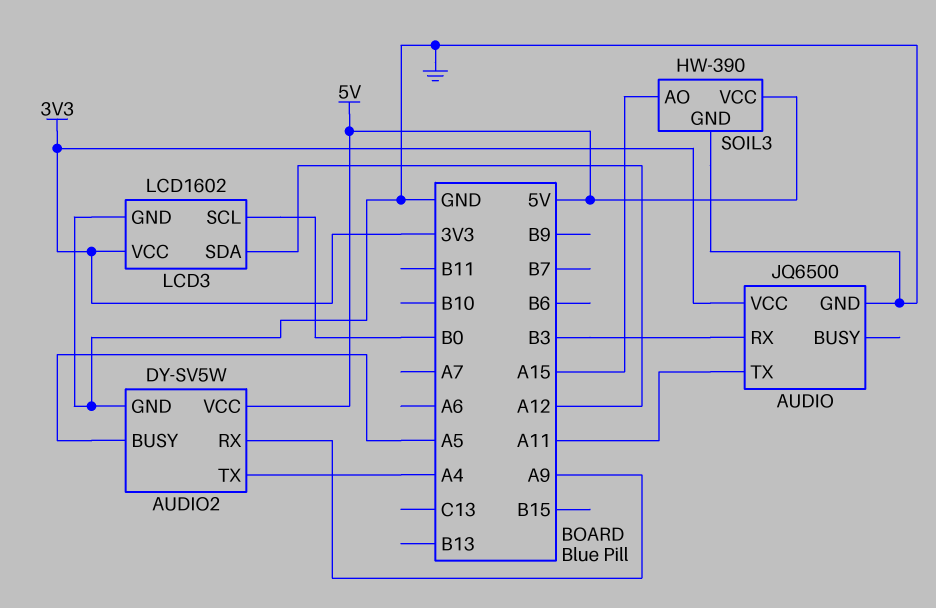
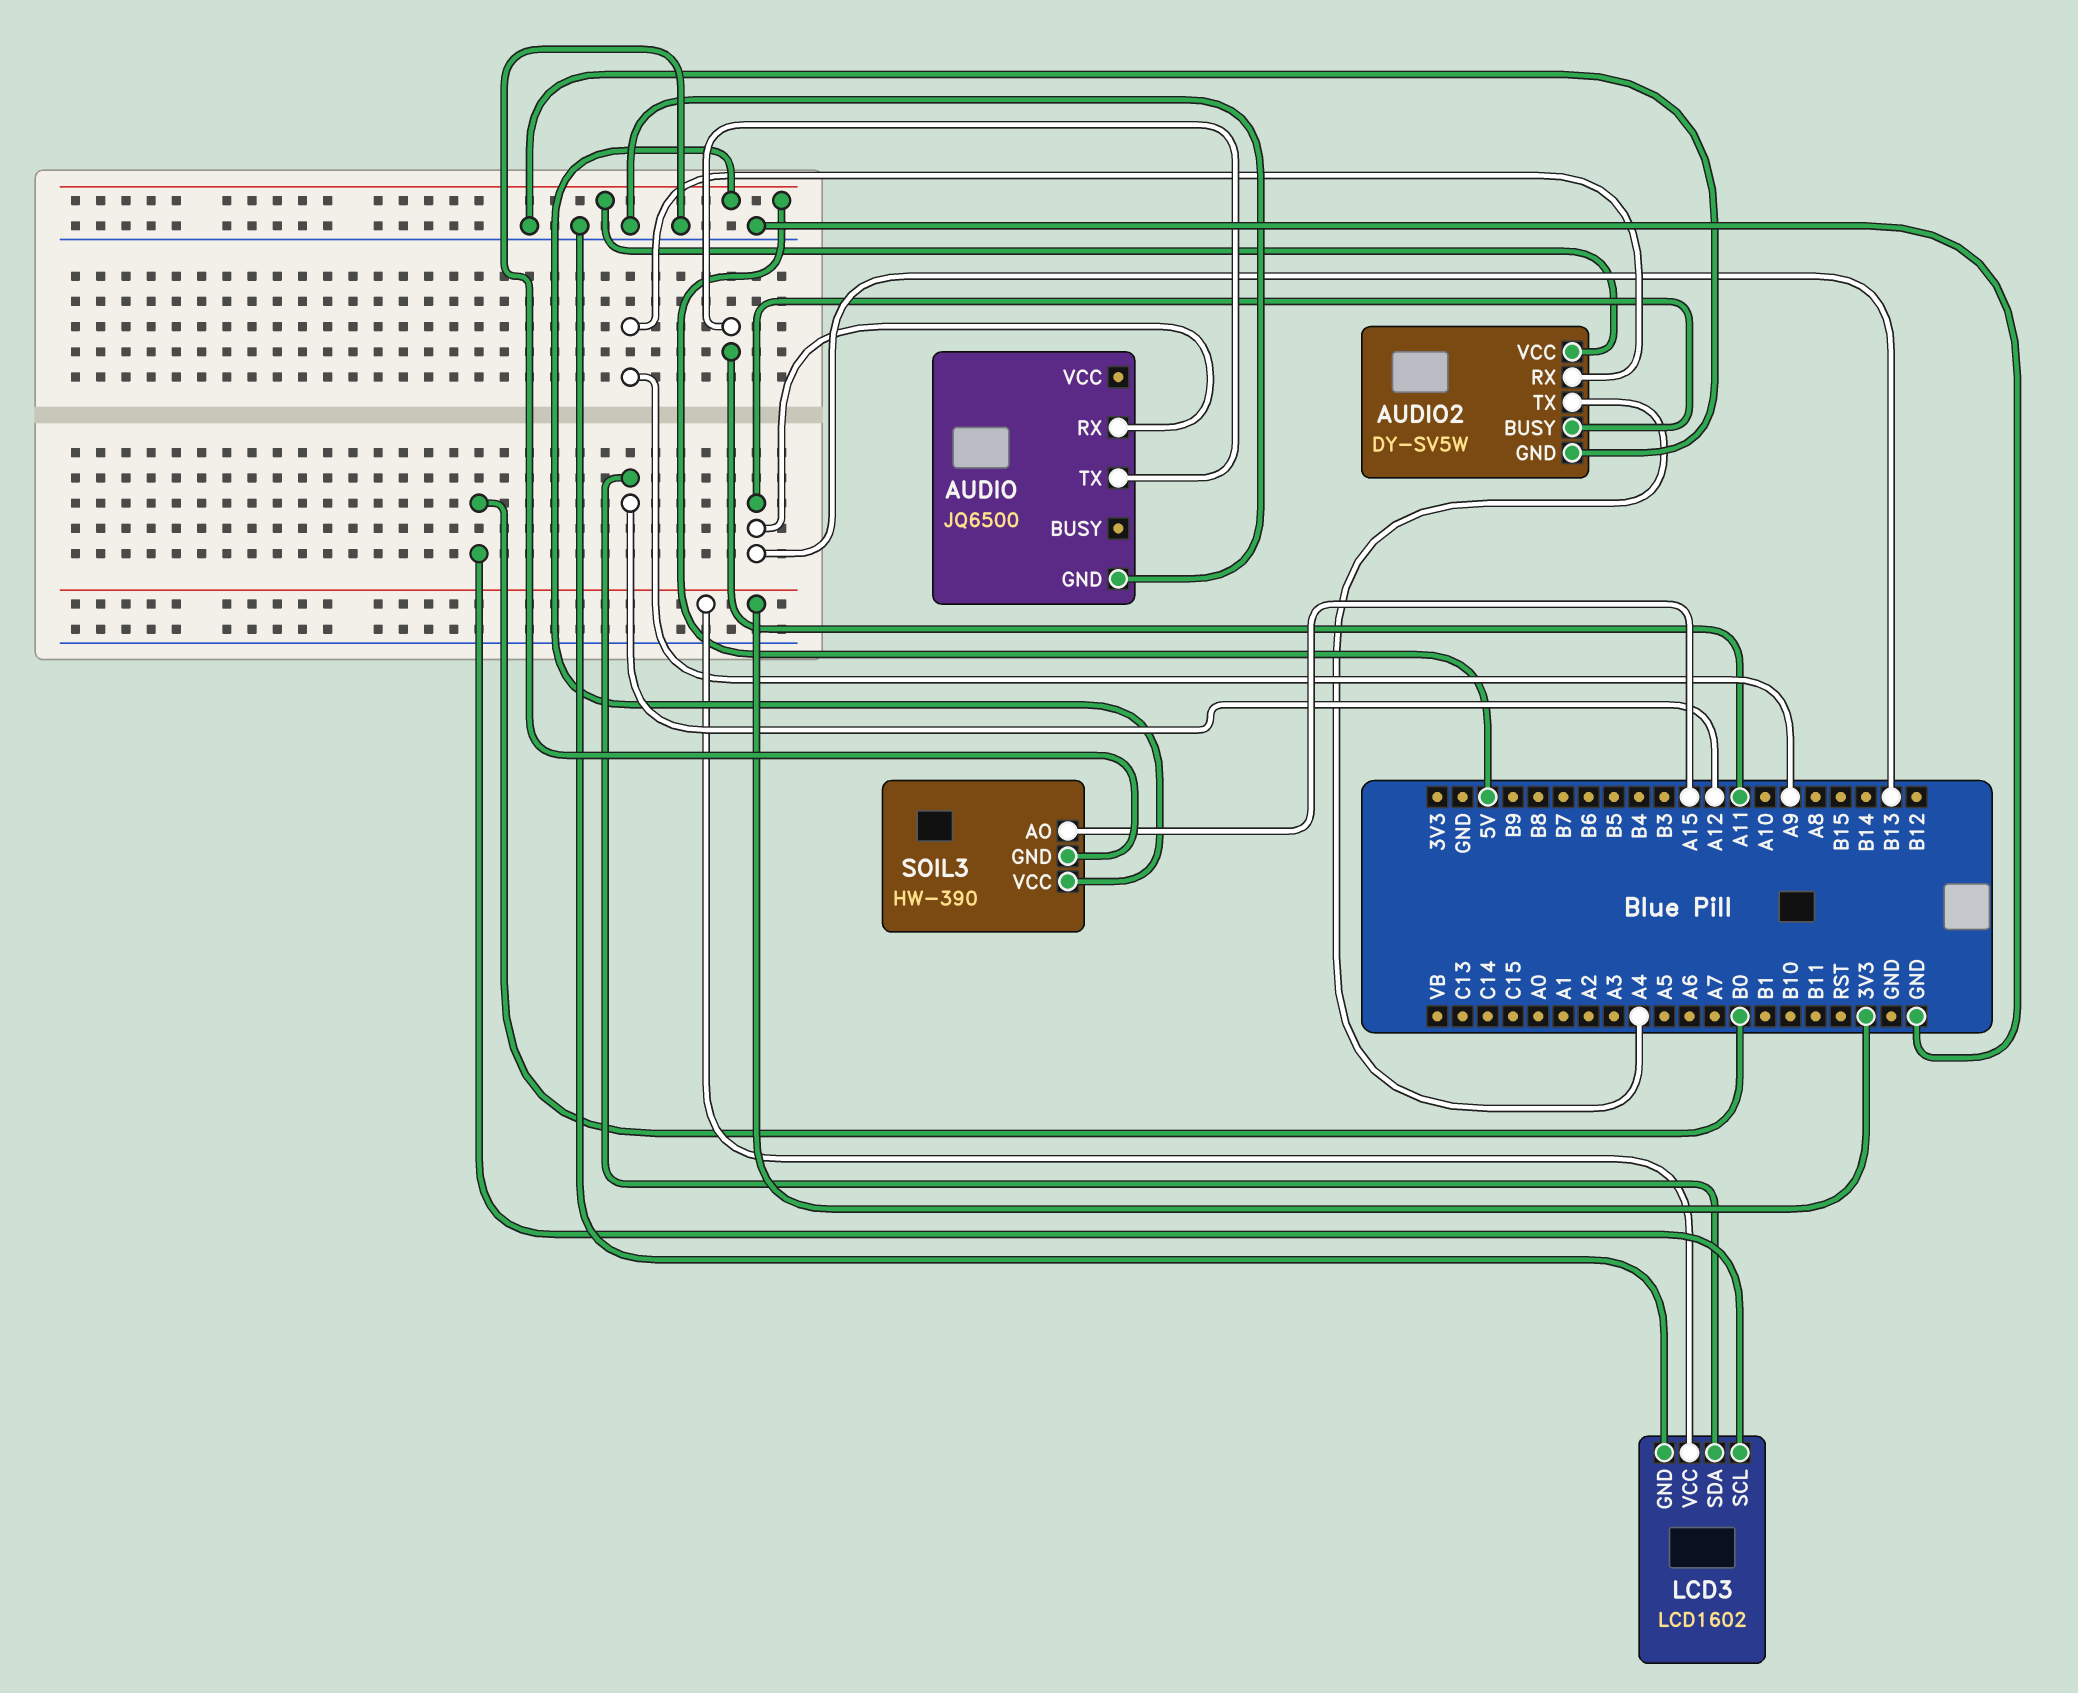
AUDIO pin RX: B3 -> B13
AUDIO pin VCC: 3V3 -> none
AUDIO2 pin BUSY: A5 -> B13

